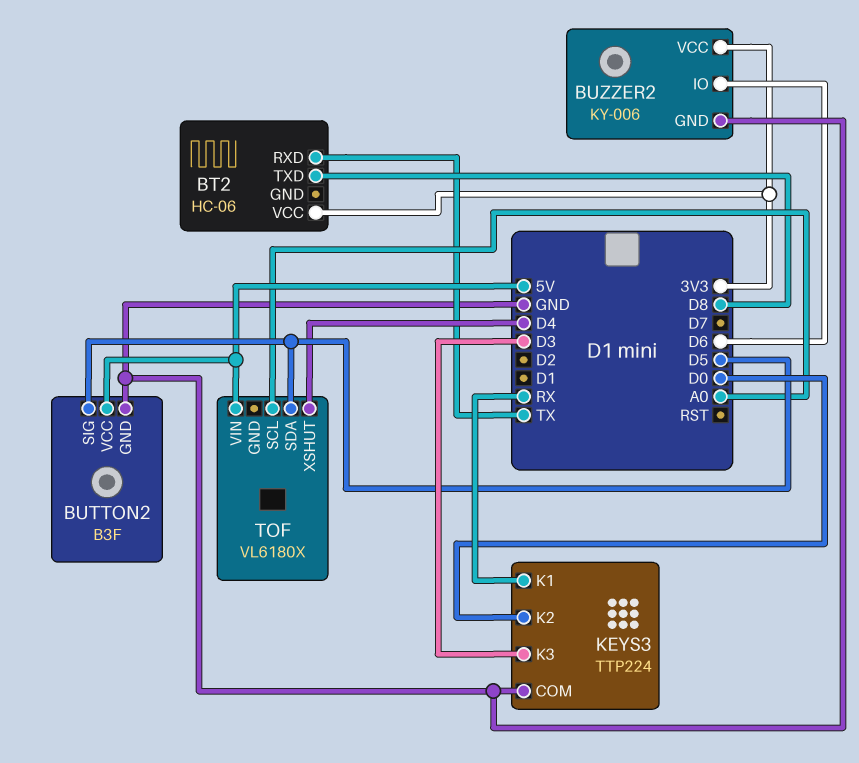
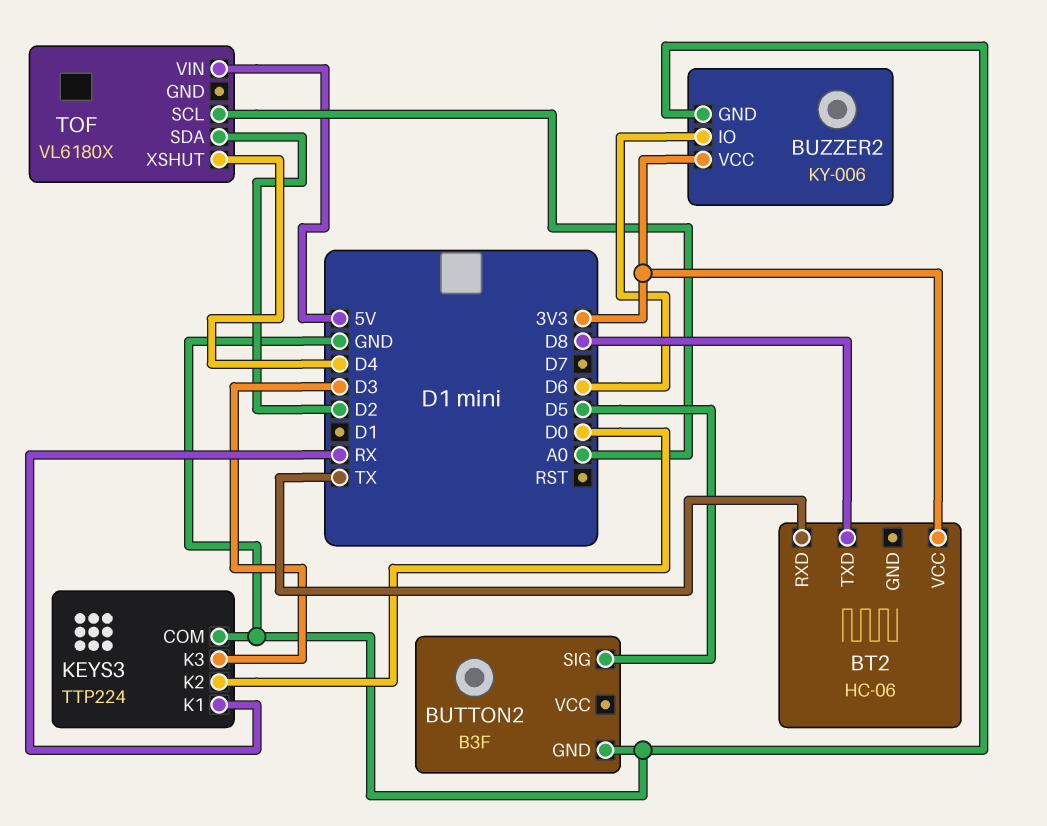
BUTTON2 pin VCC: 5V -> none
TOF pin SDA: D5 -> D2

